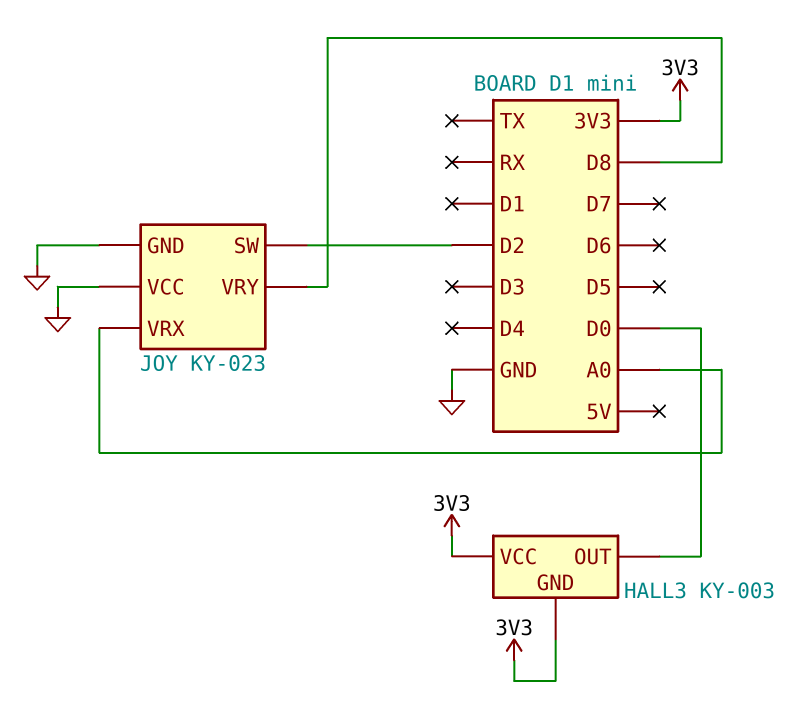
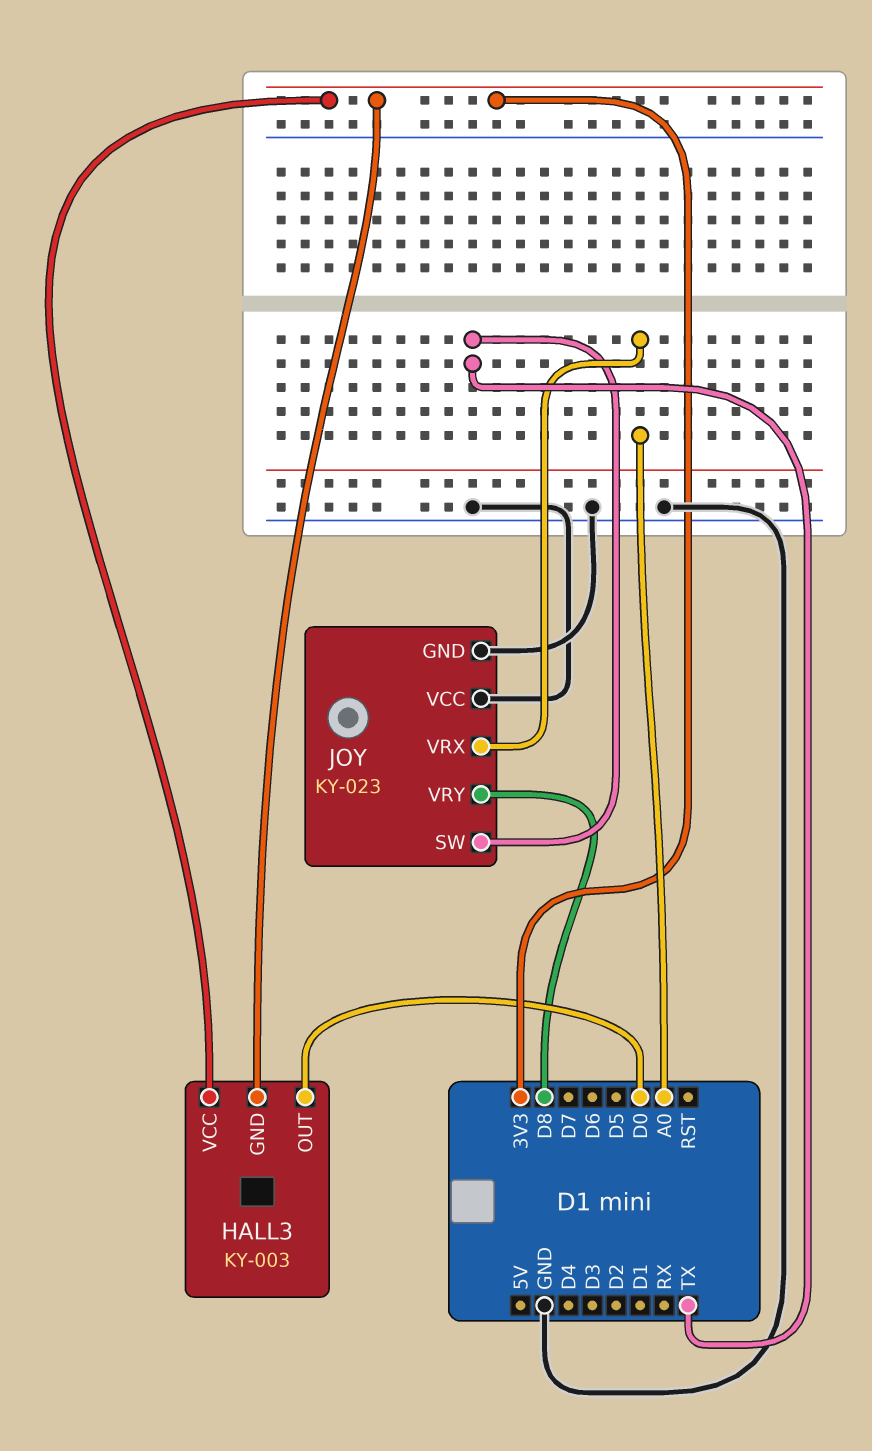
JOY pin SW: D2 -> TX

